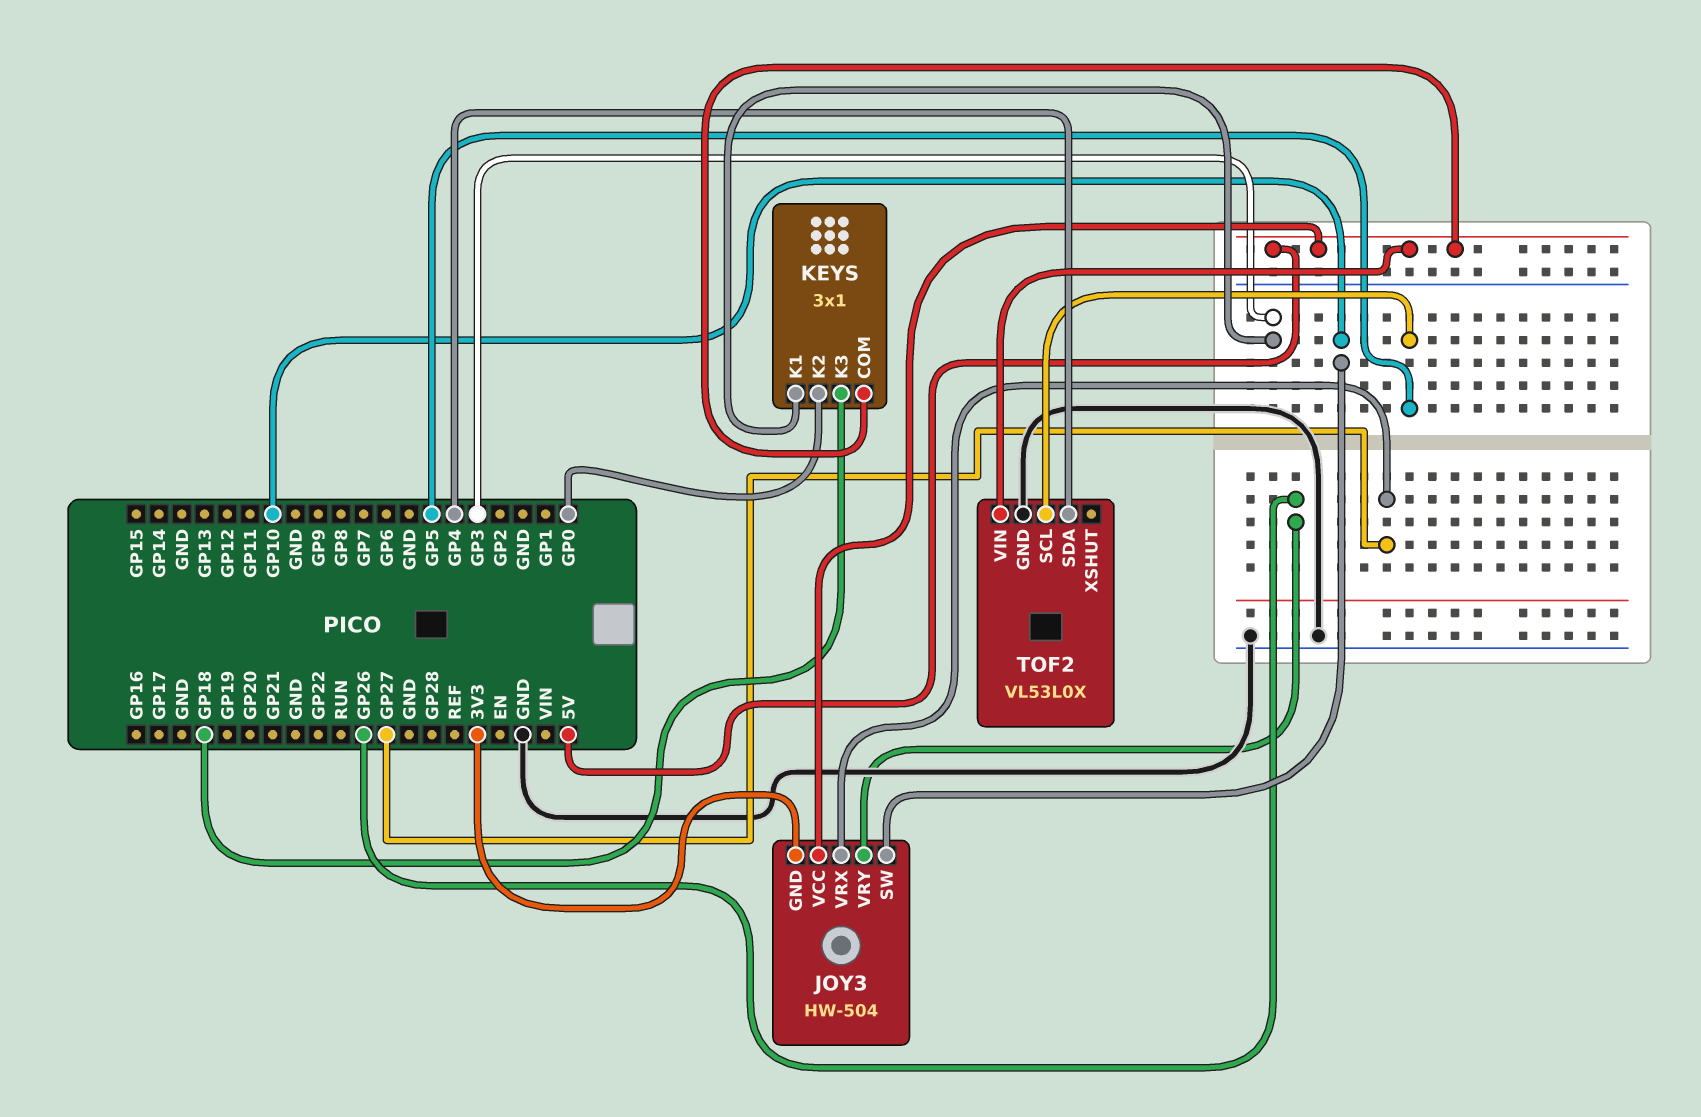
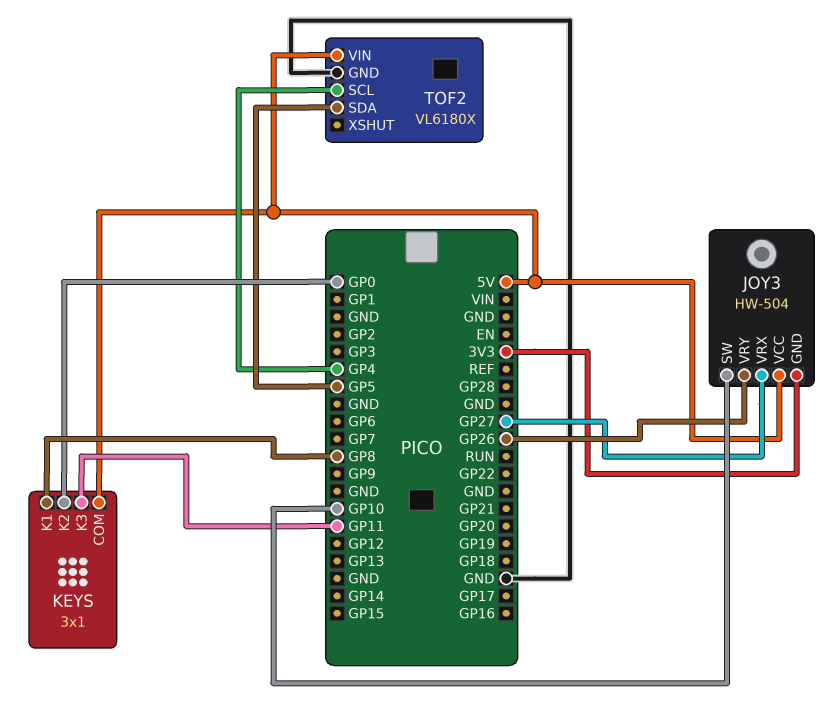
KEYS pin K1: GP3 -> GP8
KEYS pin K3: GP18 -> GP11
TOF2: VL53L0X -> VL6180X
TOF2 pin SCL: GP5 -> GP4
TOF2 pin SDA: GP4 -> GP5

